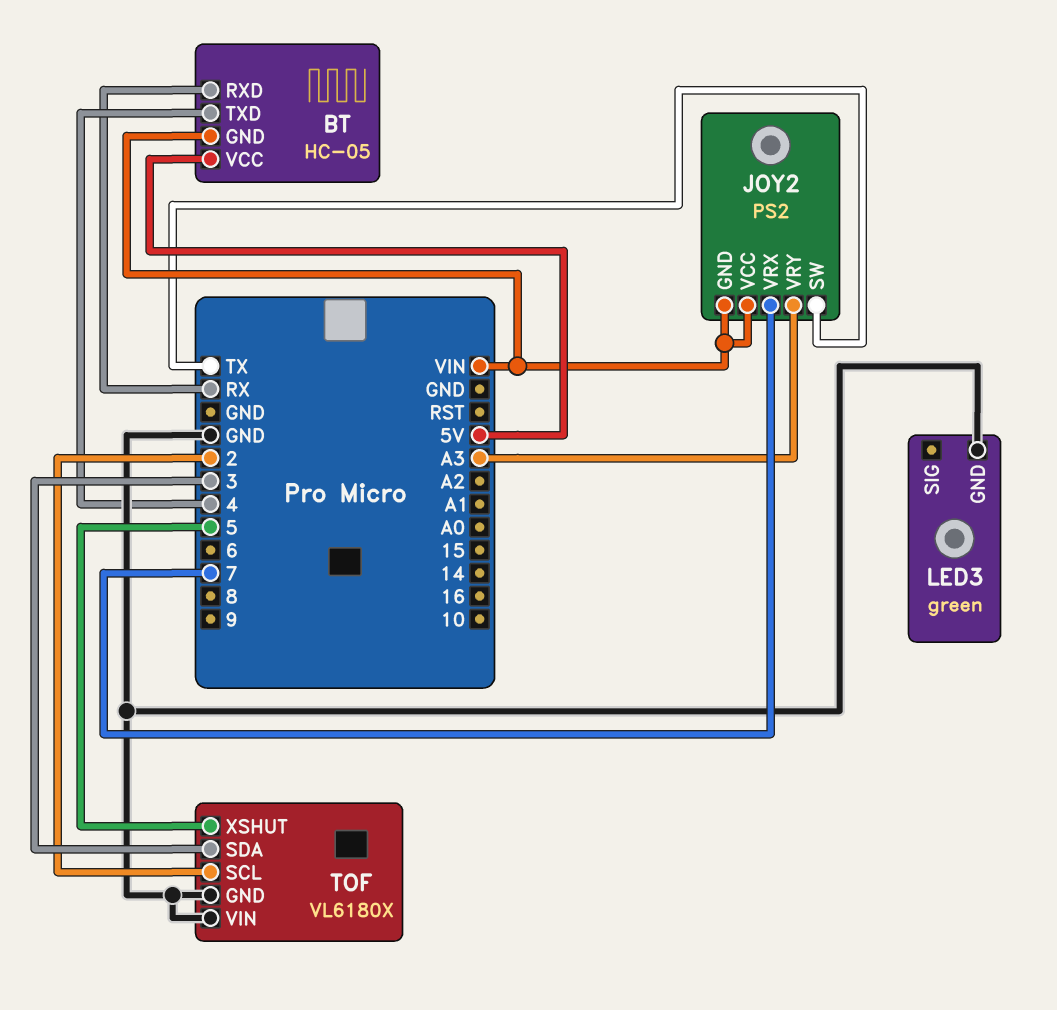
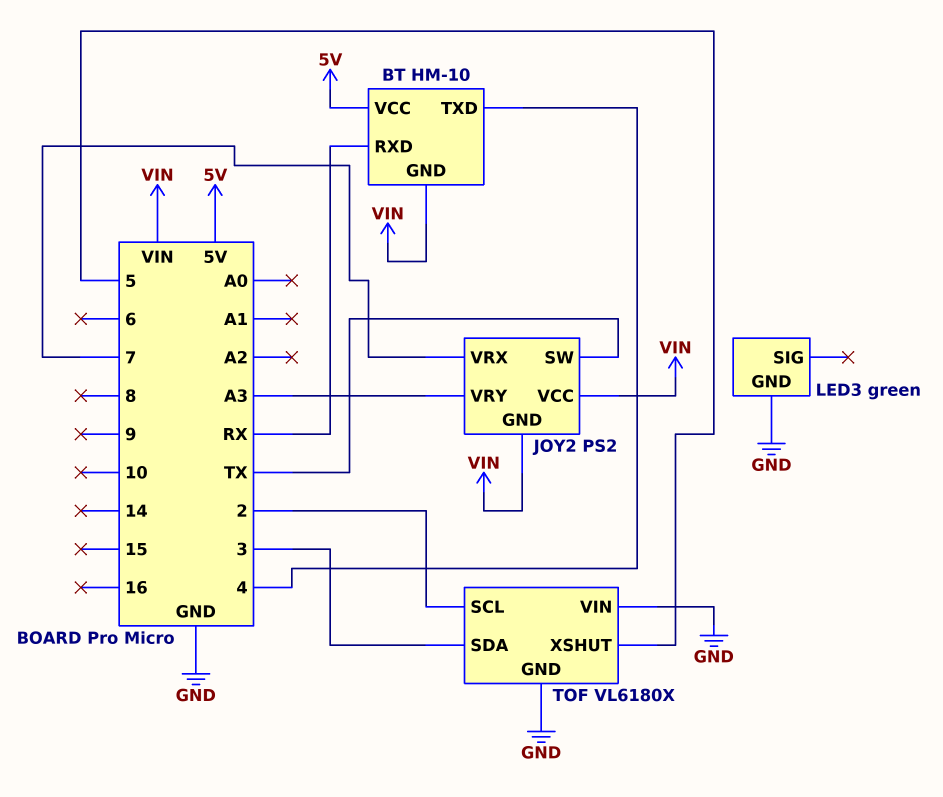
BT: HC-05 -> HM-10

